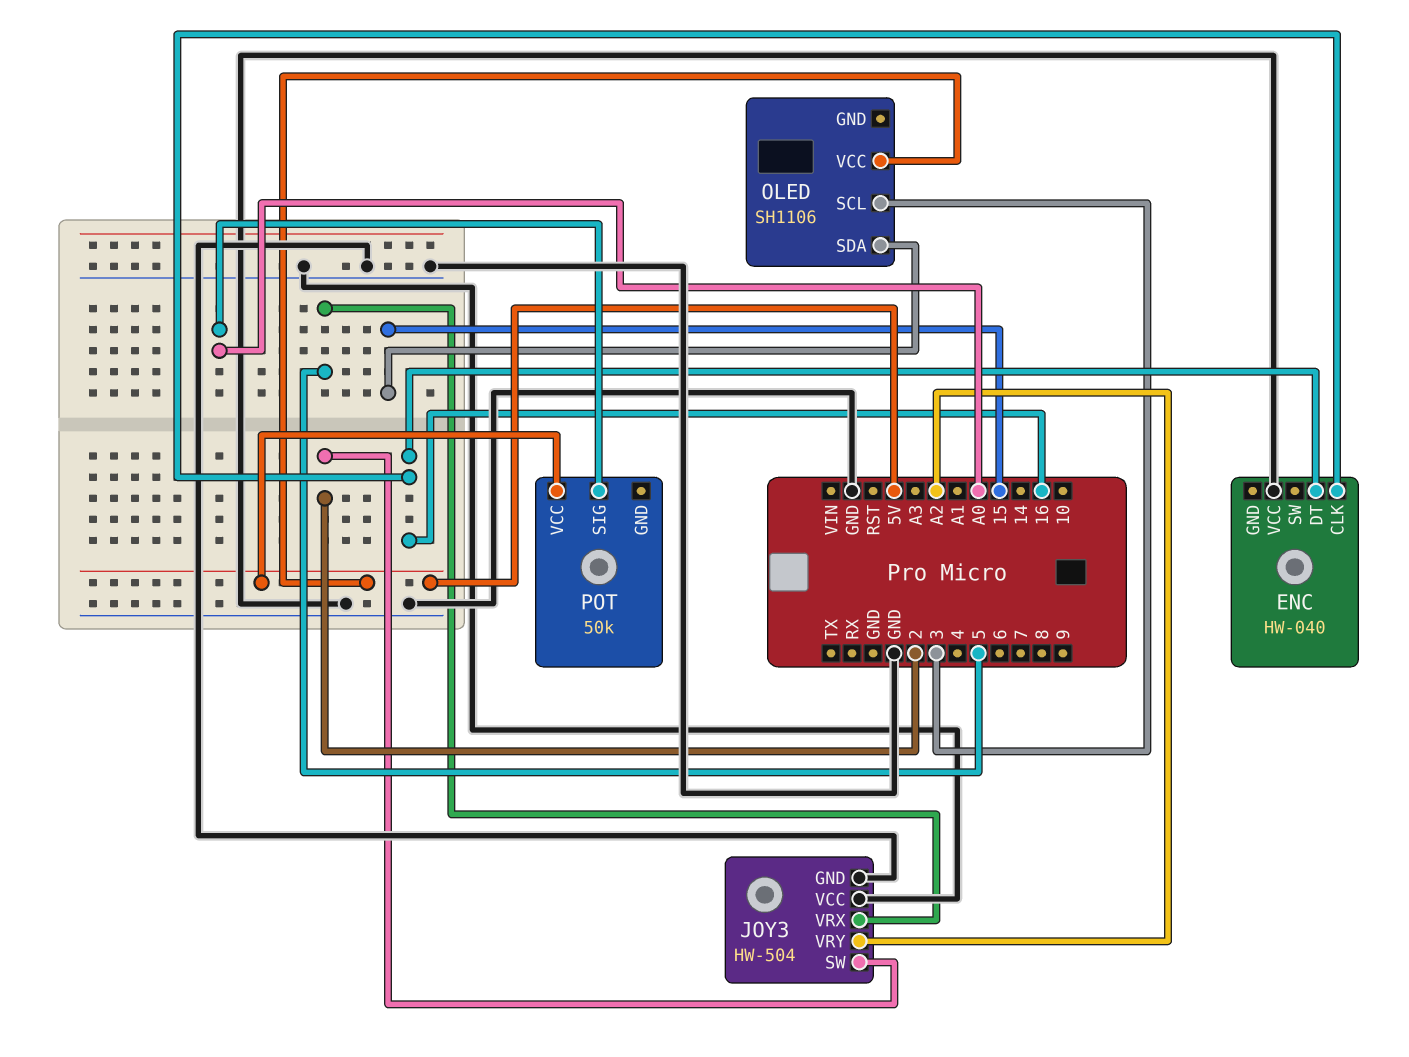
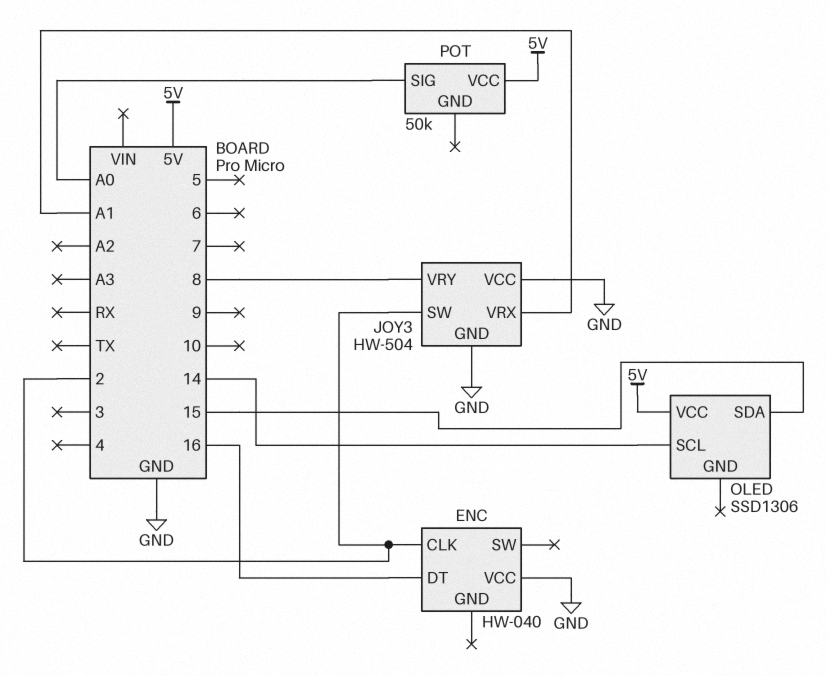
ENC pin CLK: 16 -> 2
JOY3 pin VRX: 5 -> A1
JOY3 pin VRY: A2 -> 8
OLED: SH1106 -> SSD1306
OLED pin SCL: 3 -> 14

